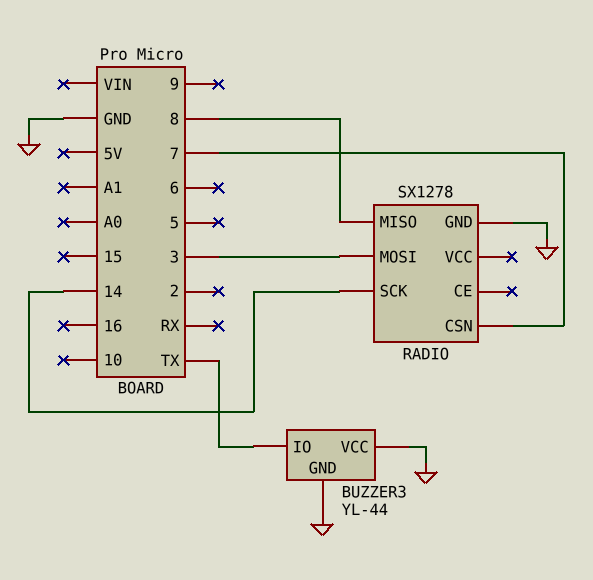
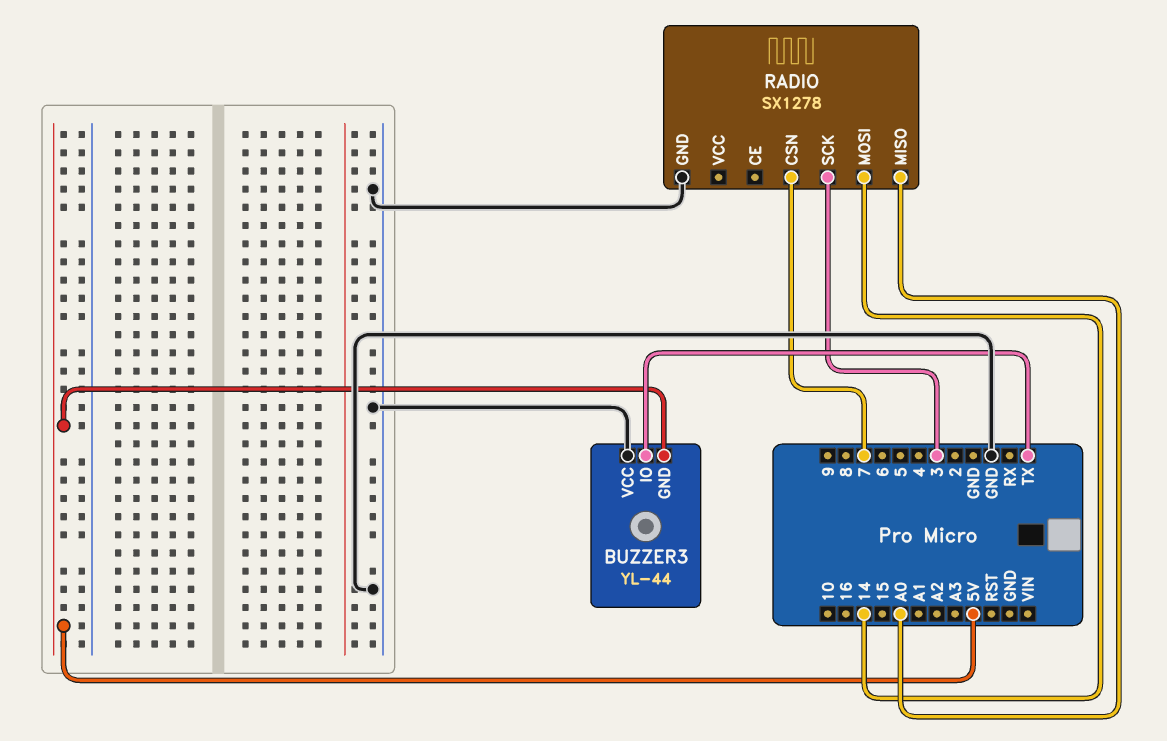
BUZZER3 pin GND: GND -> 5V
RADIO pin MISO: 8 -> A0
RADIO pin MOSI: 3 -> 14
RADIO pin SCK: 14 -> 3

